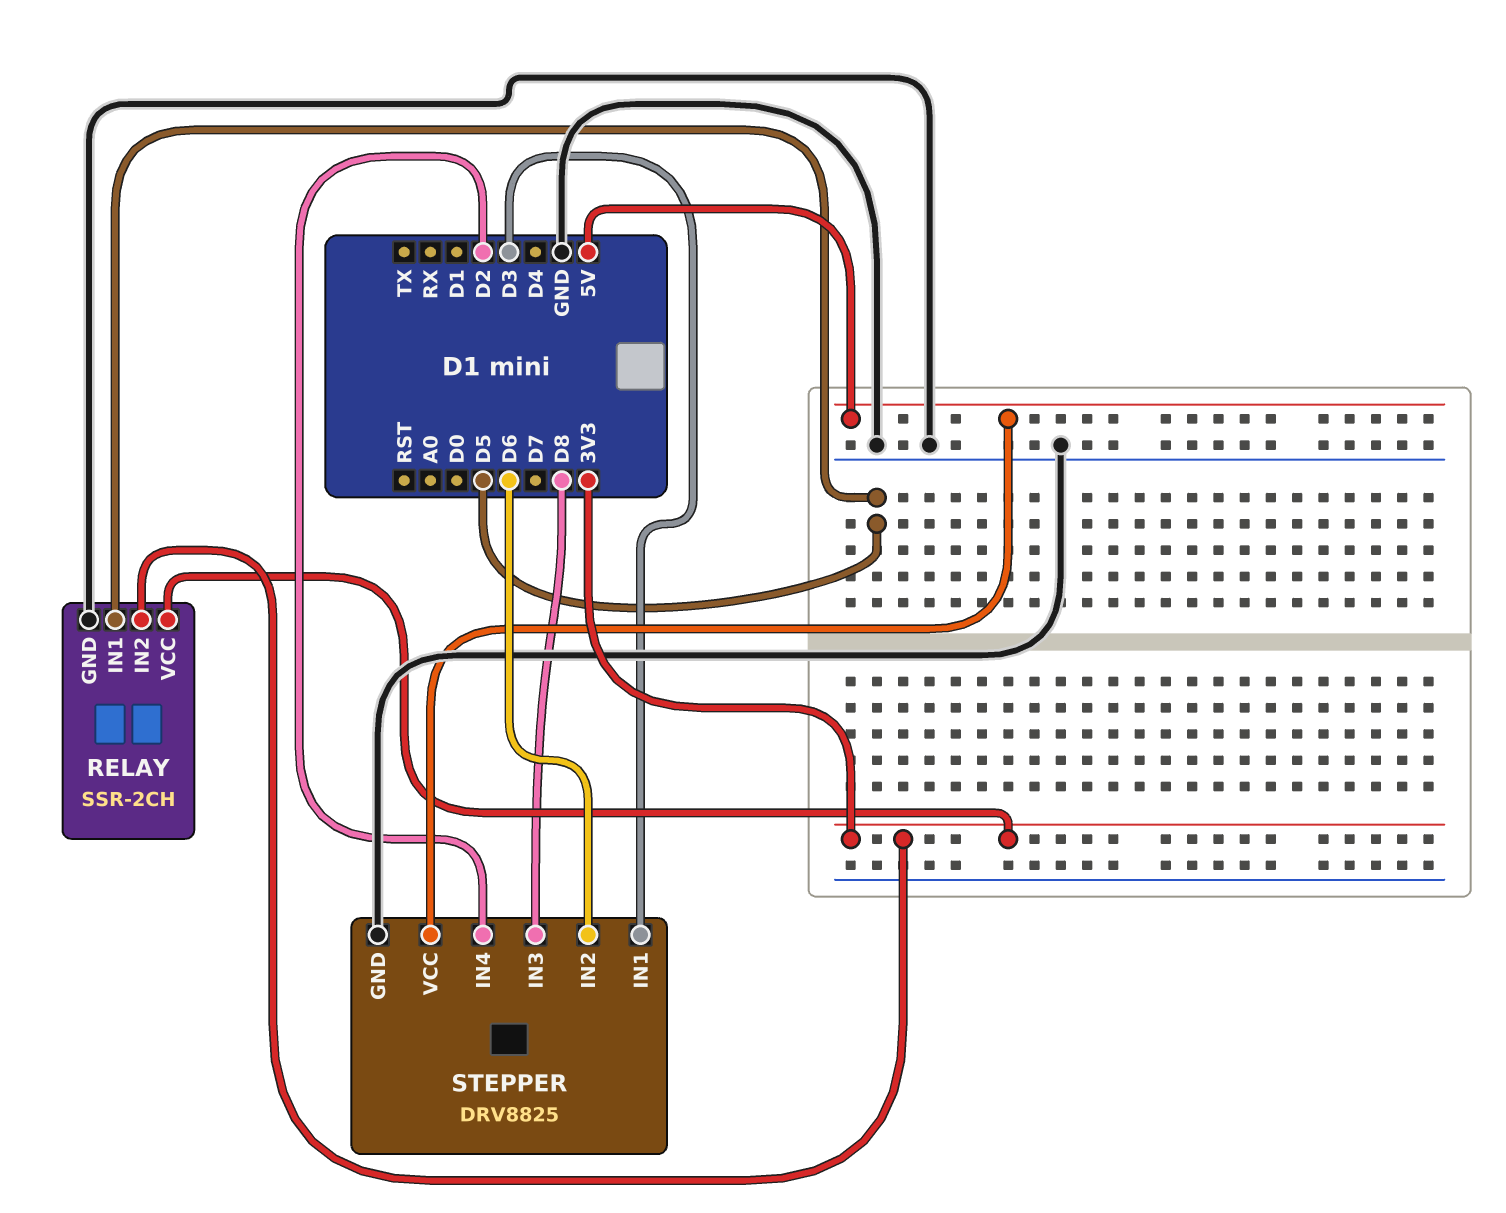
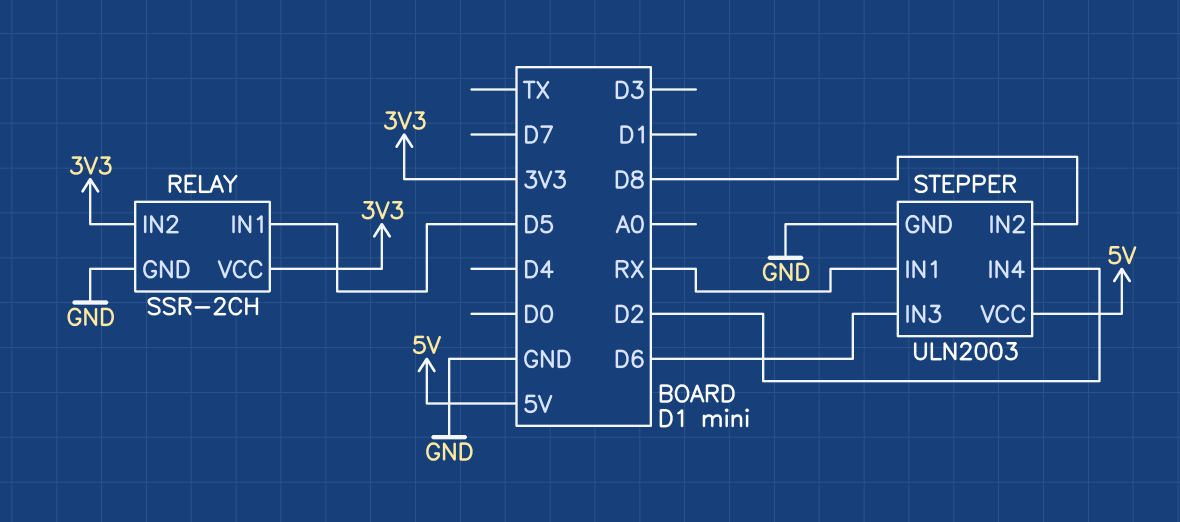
STEPPER: DRV8825 -> ULN2003
STEPPER pin IN1: D3 -> RX
STEPPER pin IN2: D6 -> D8
STEPPER pin IN3: D8 -> D6

